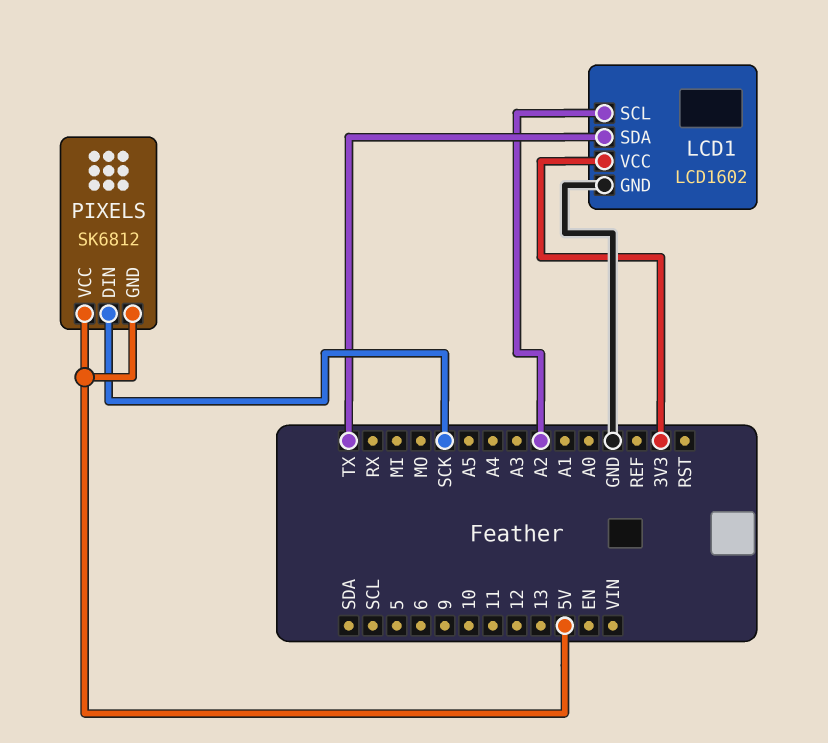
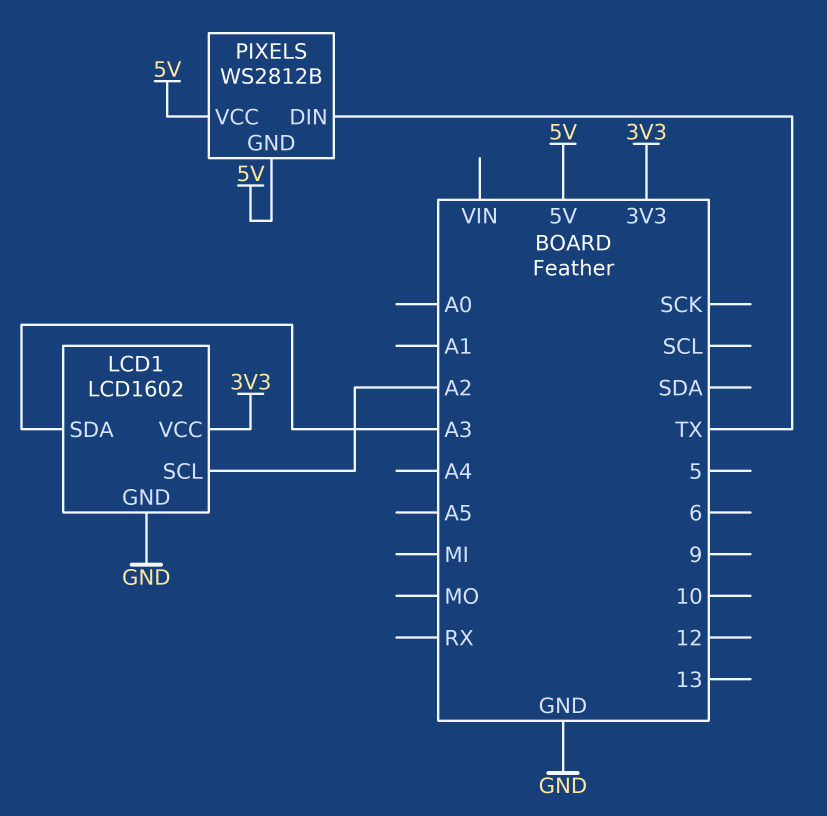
LCD1 pin SDA: TX -> A3
PIXELS: SK6812 -> WS2812B
PIXELS pin DIN: SCK -> TX

